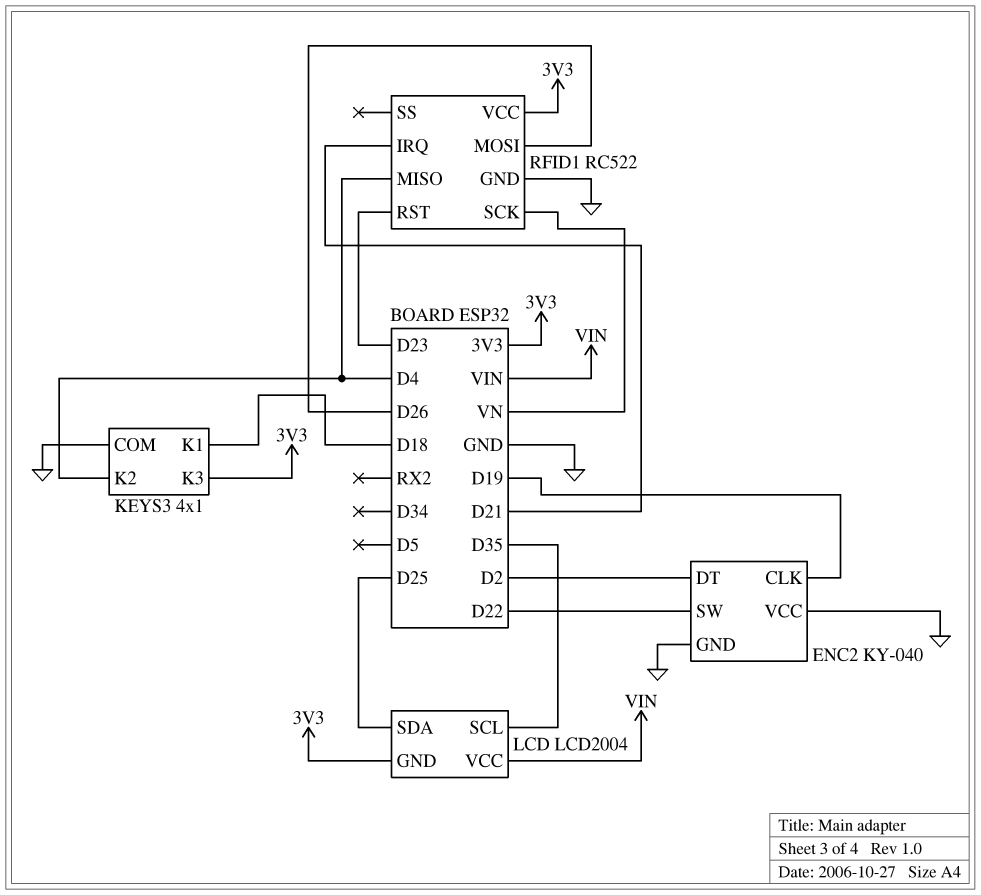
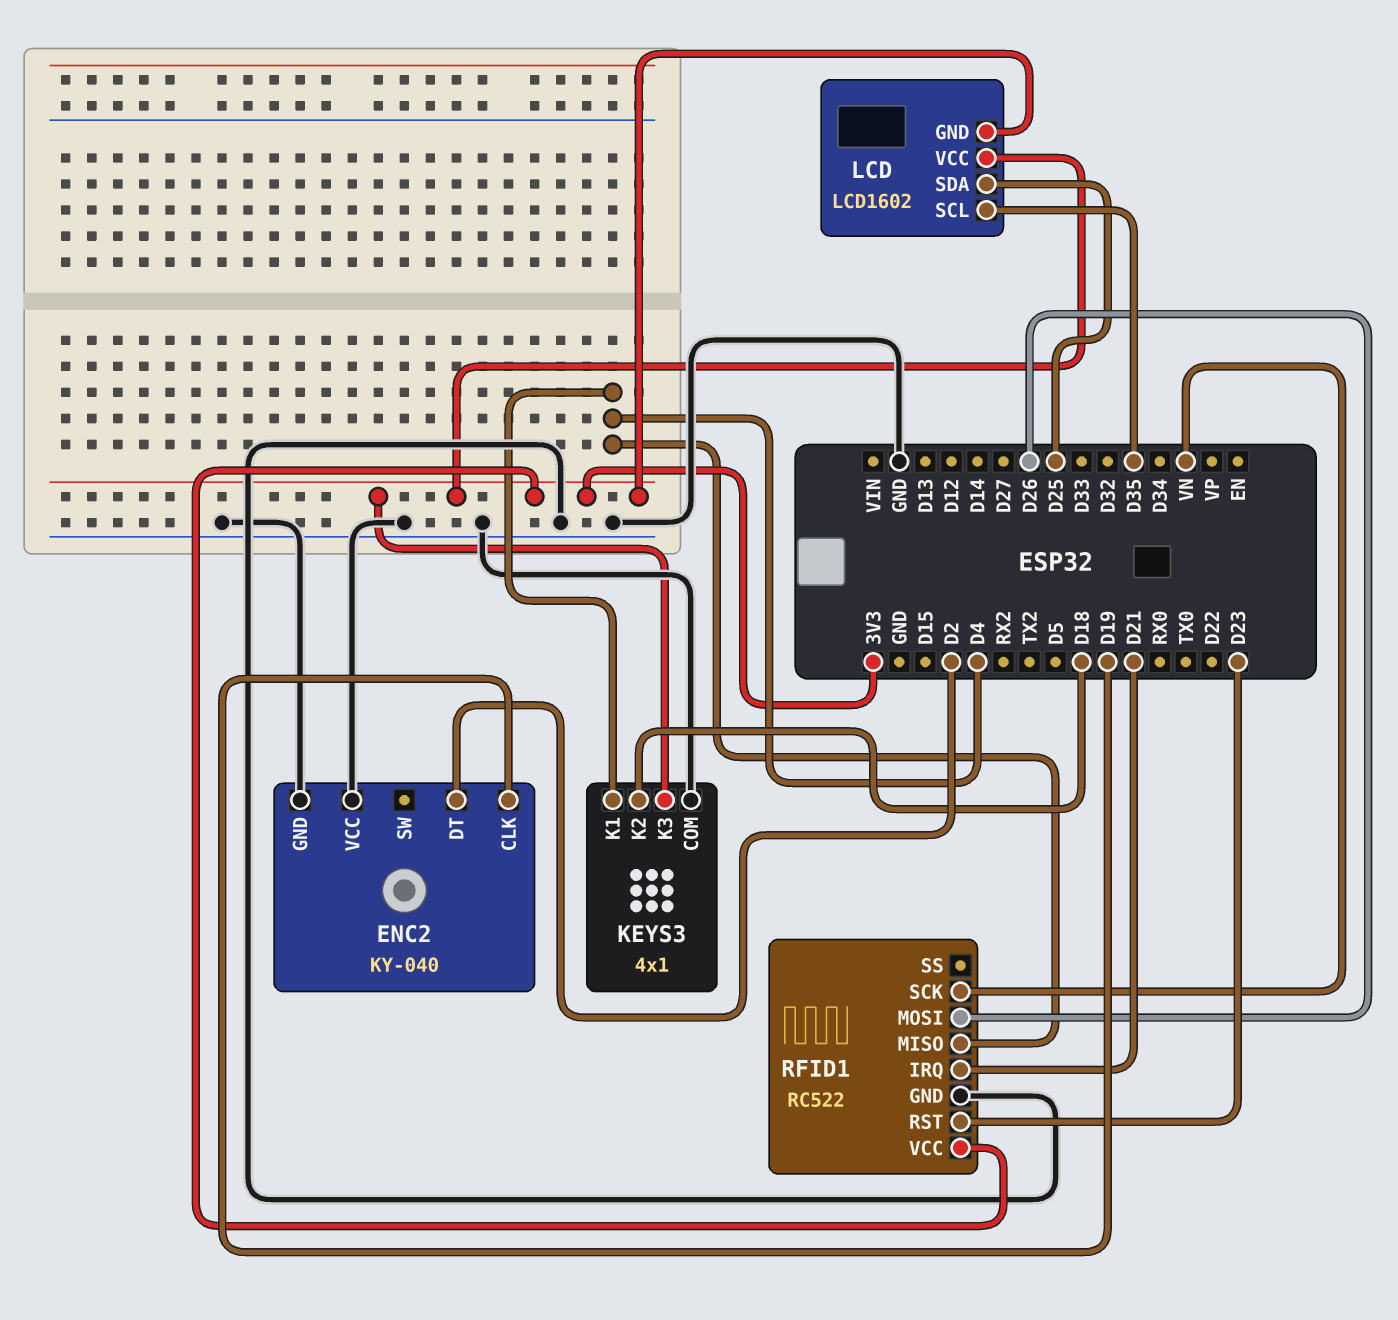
ENC2 pin SW: D22 -> none
KEYS3 pin K1: D18 -> D4
KEYS3 pin K2: D4 -> D18
LCD: LCD2004 -> LCD1602
LCD pin VCC: VIN -> 3V3

